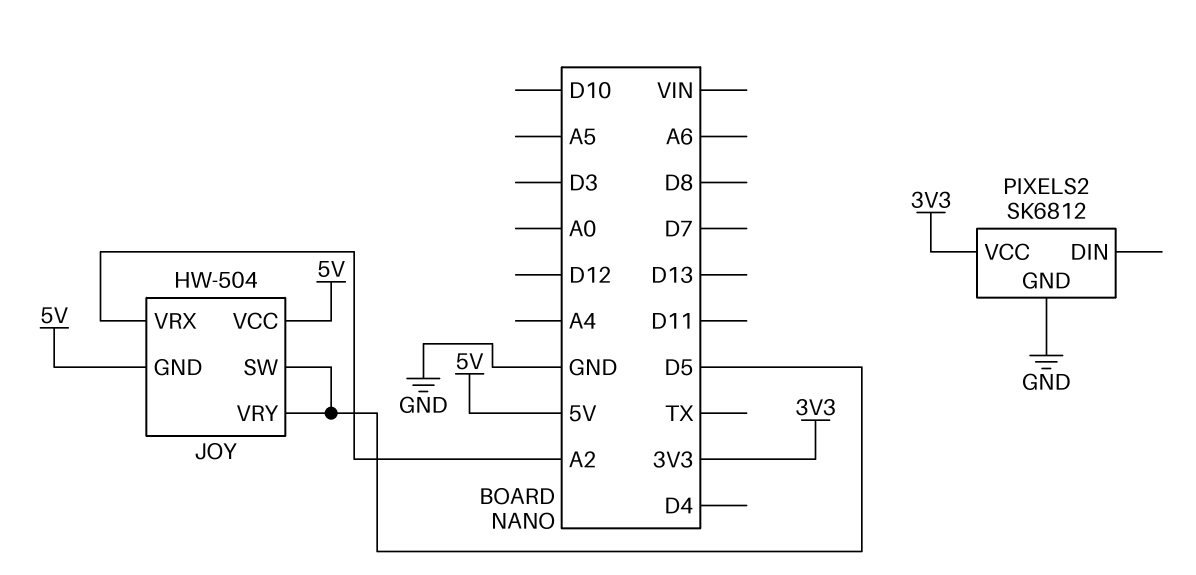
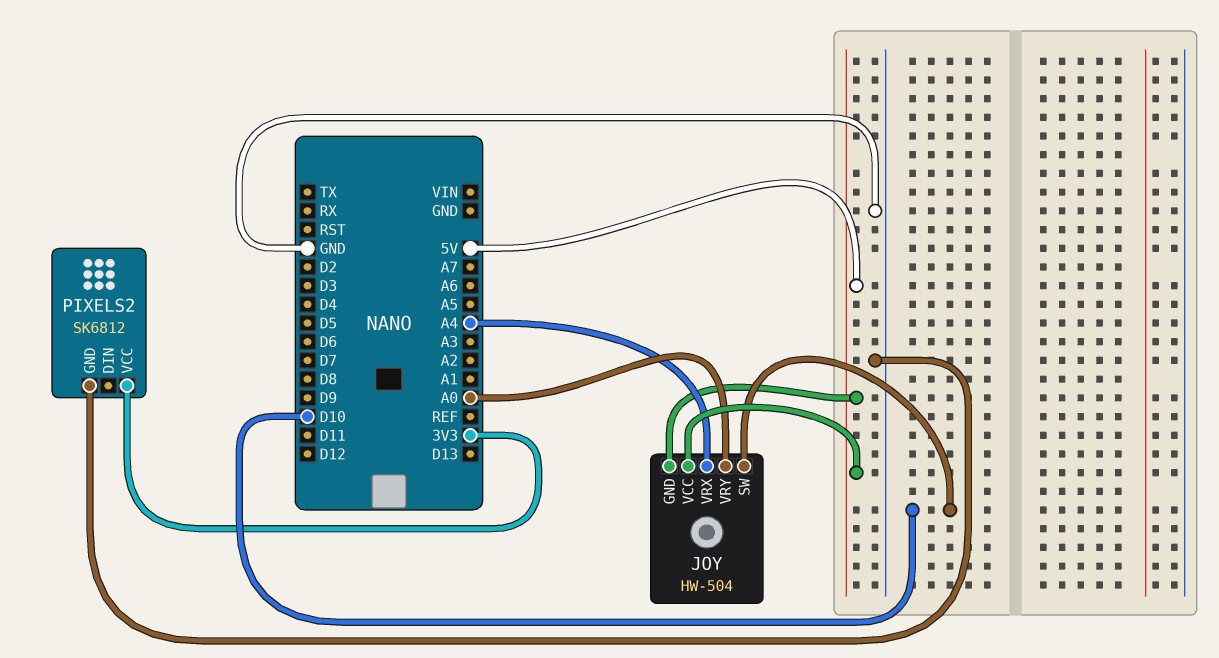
JOY pin SW: D5 -> D10
JOY pin VRX: A2 -> A4
JOY pin VRY: D5 -> A0

